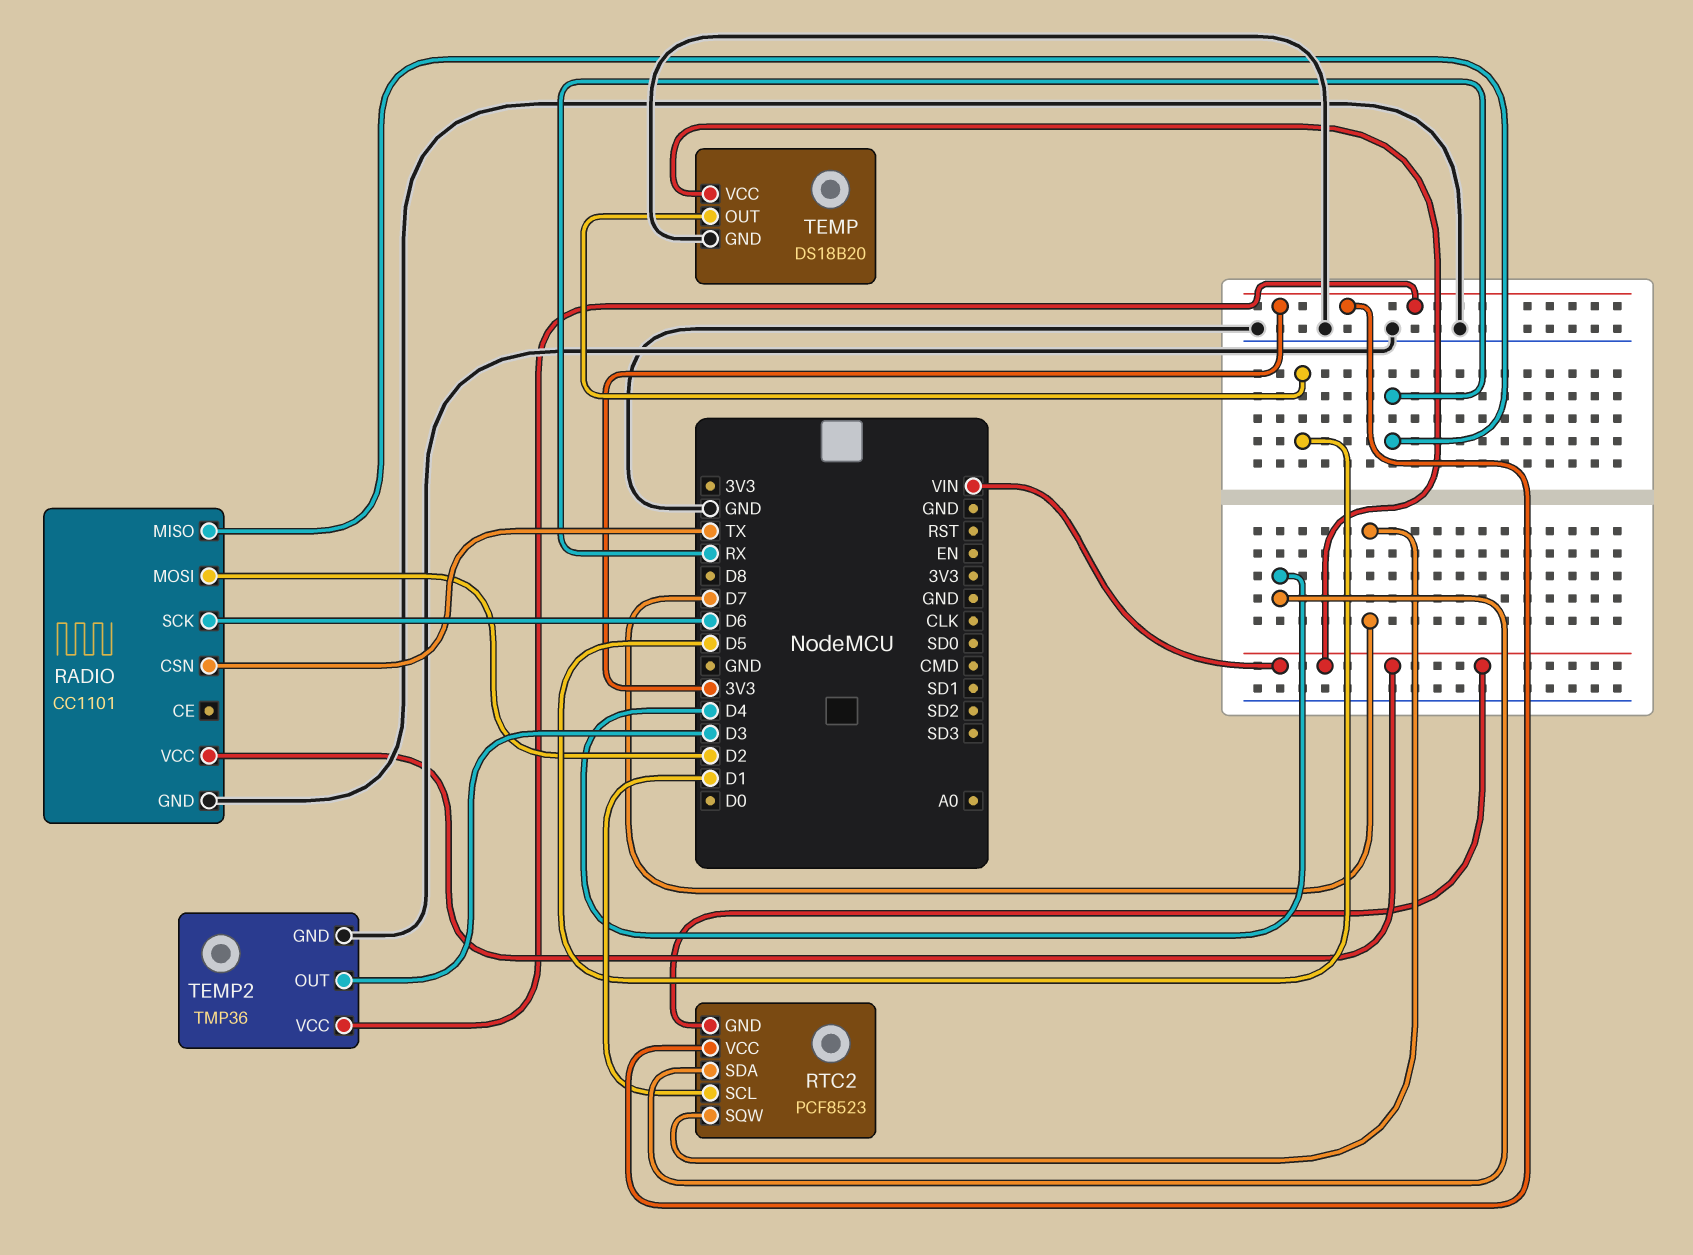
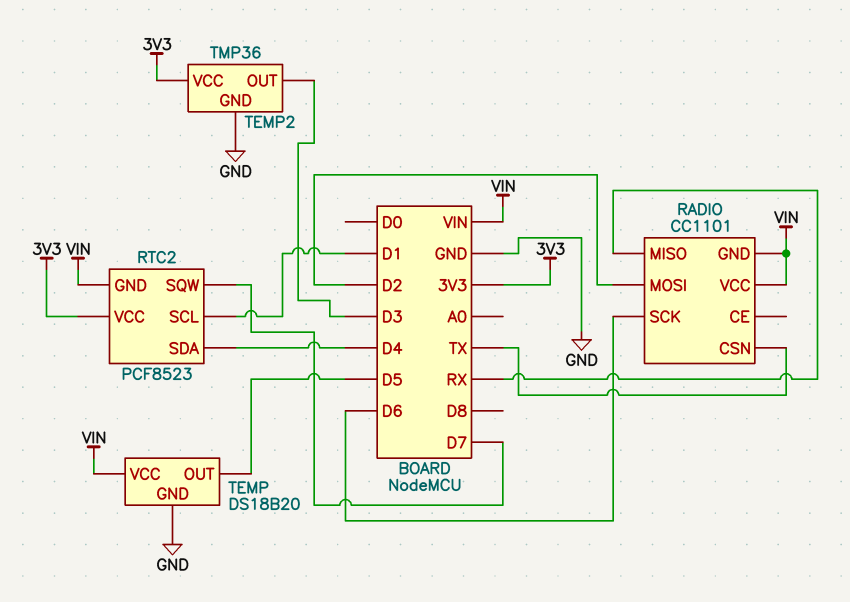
RADIO pin GND: GND -> VIN

